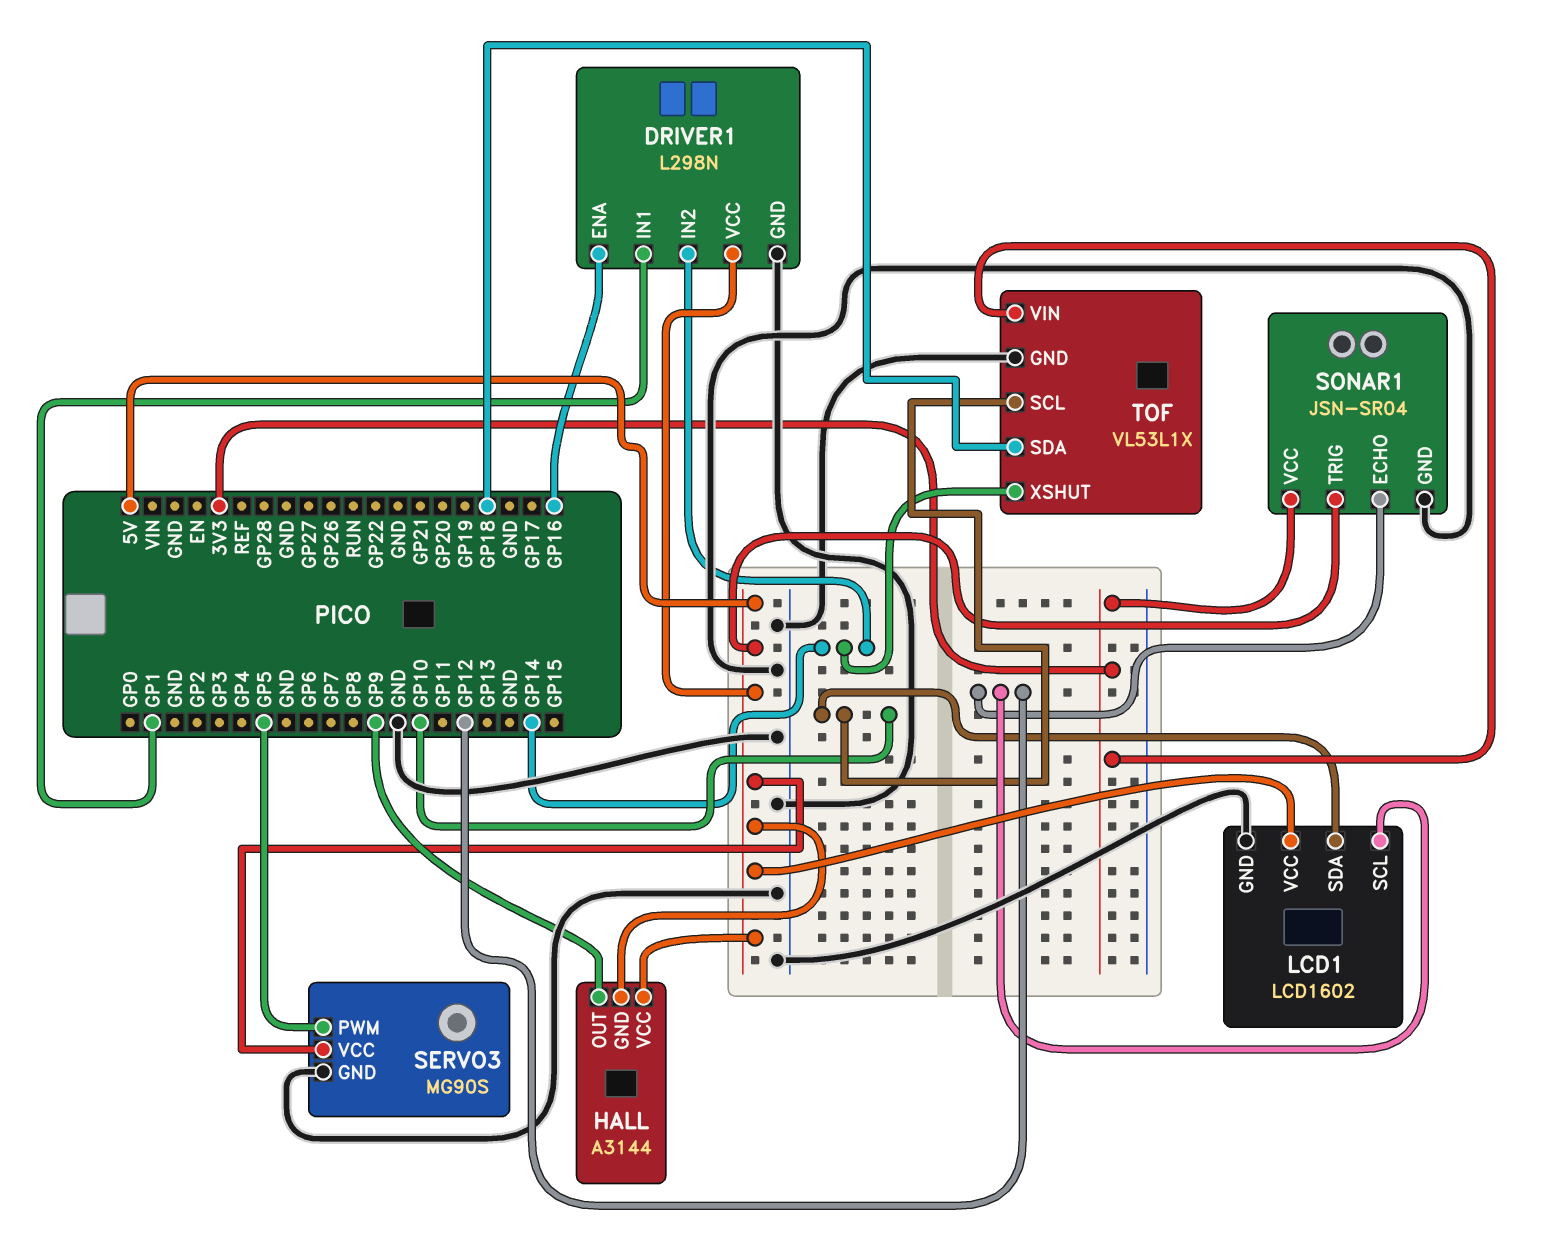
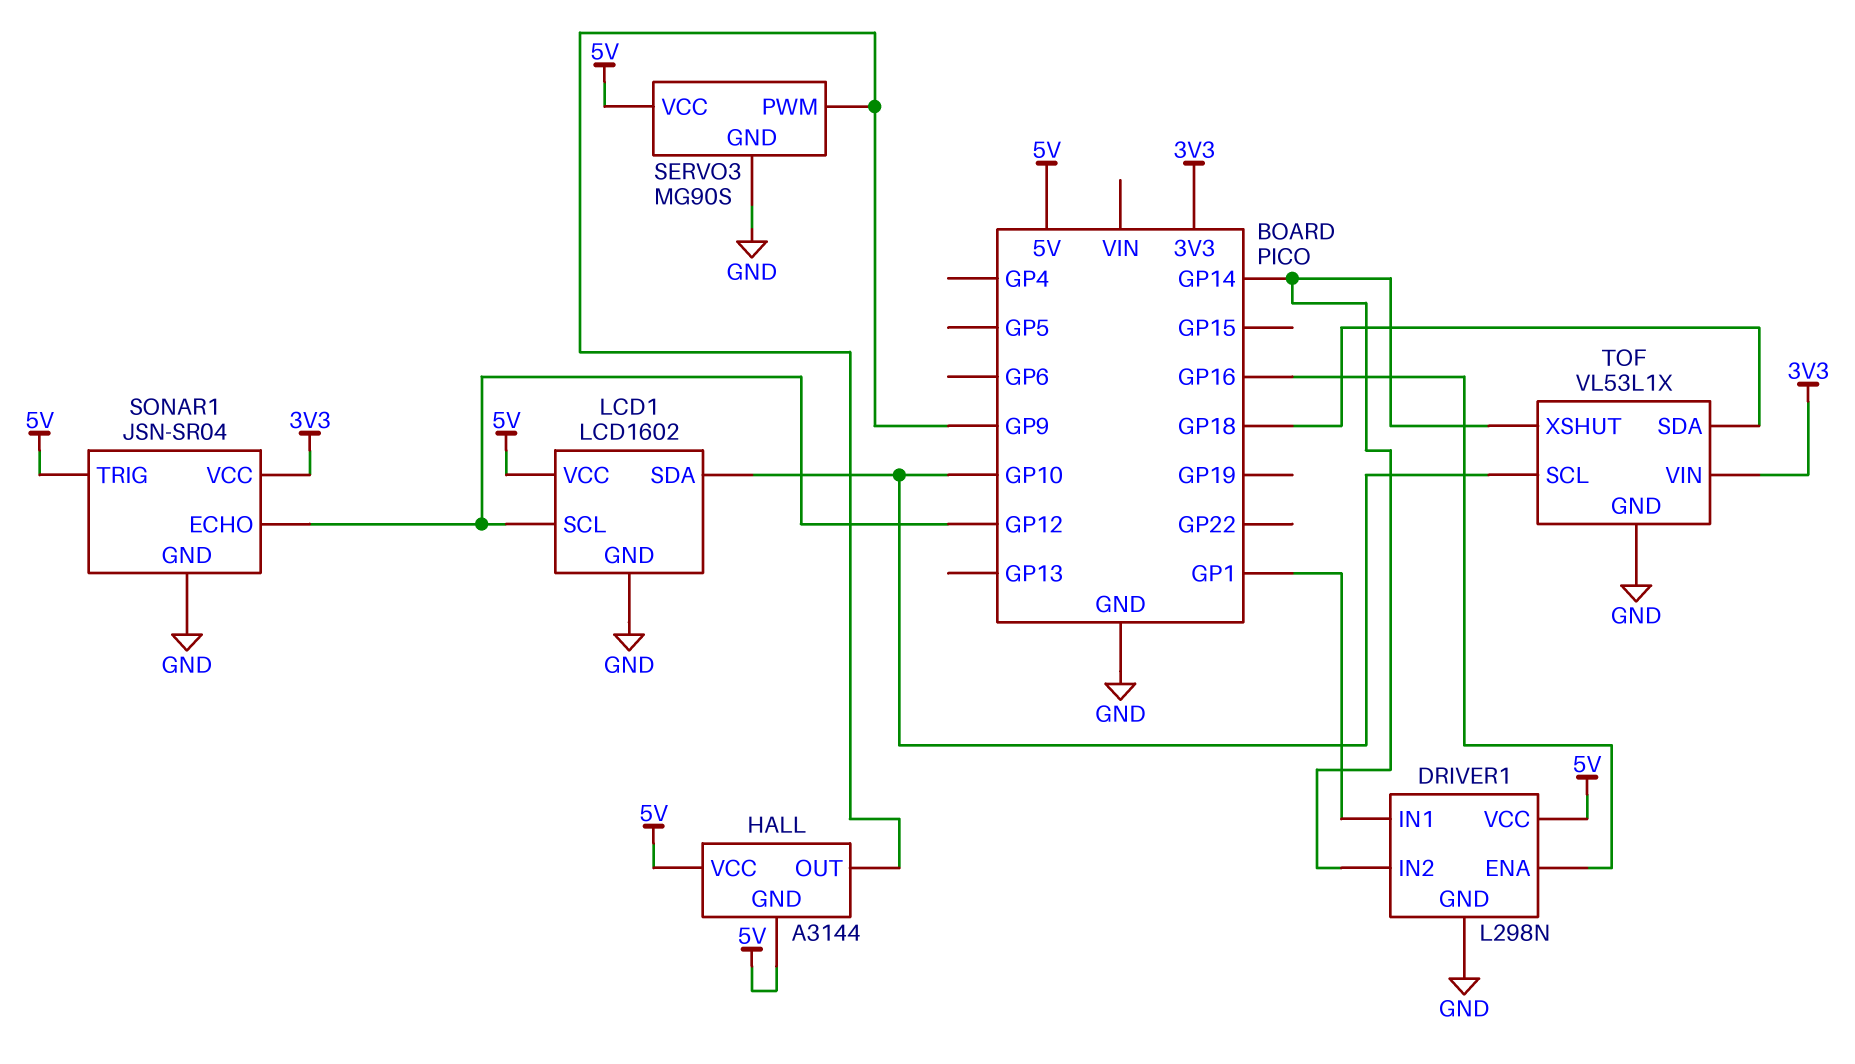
SERVO3 pin PWM: GP5 -> GP9

